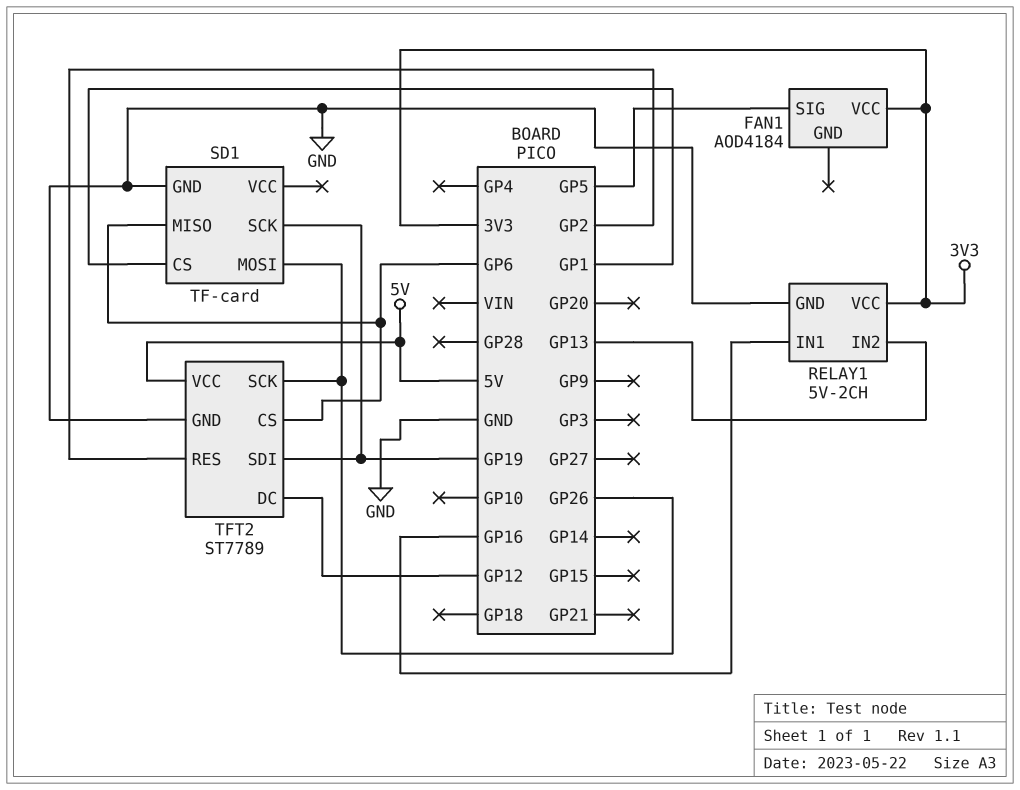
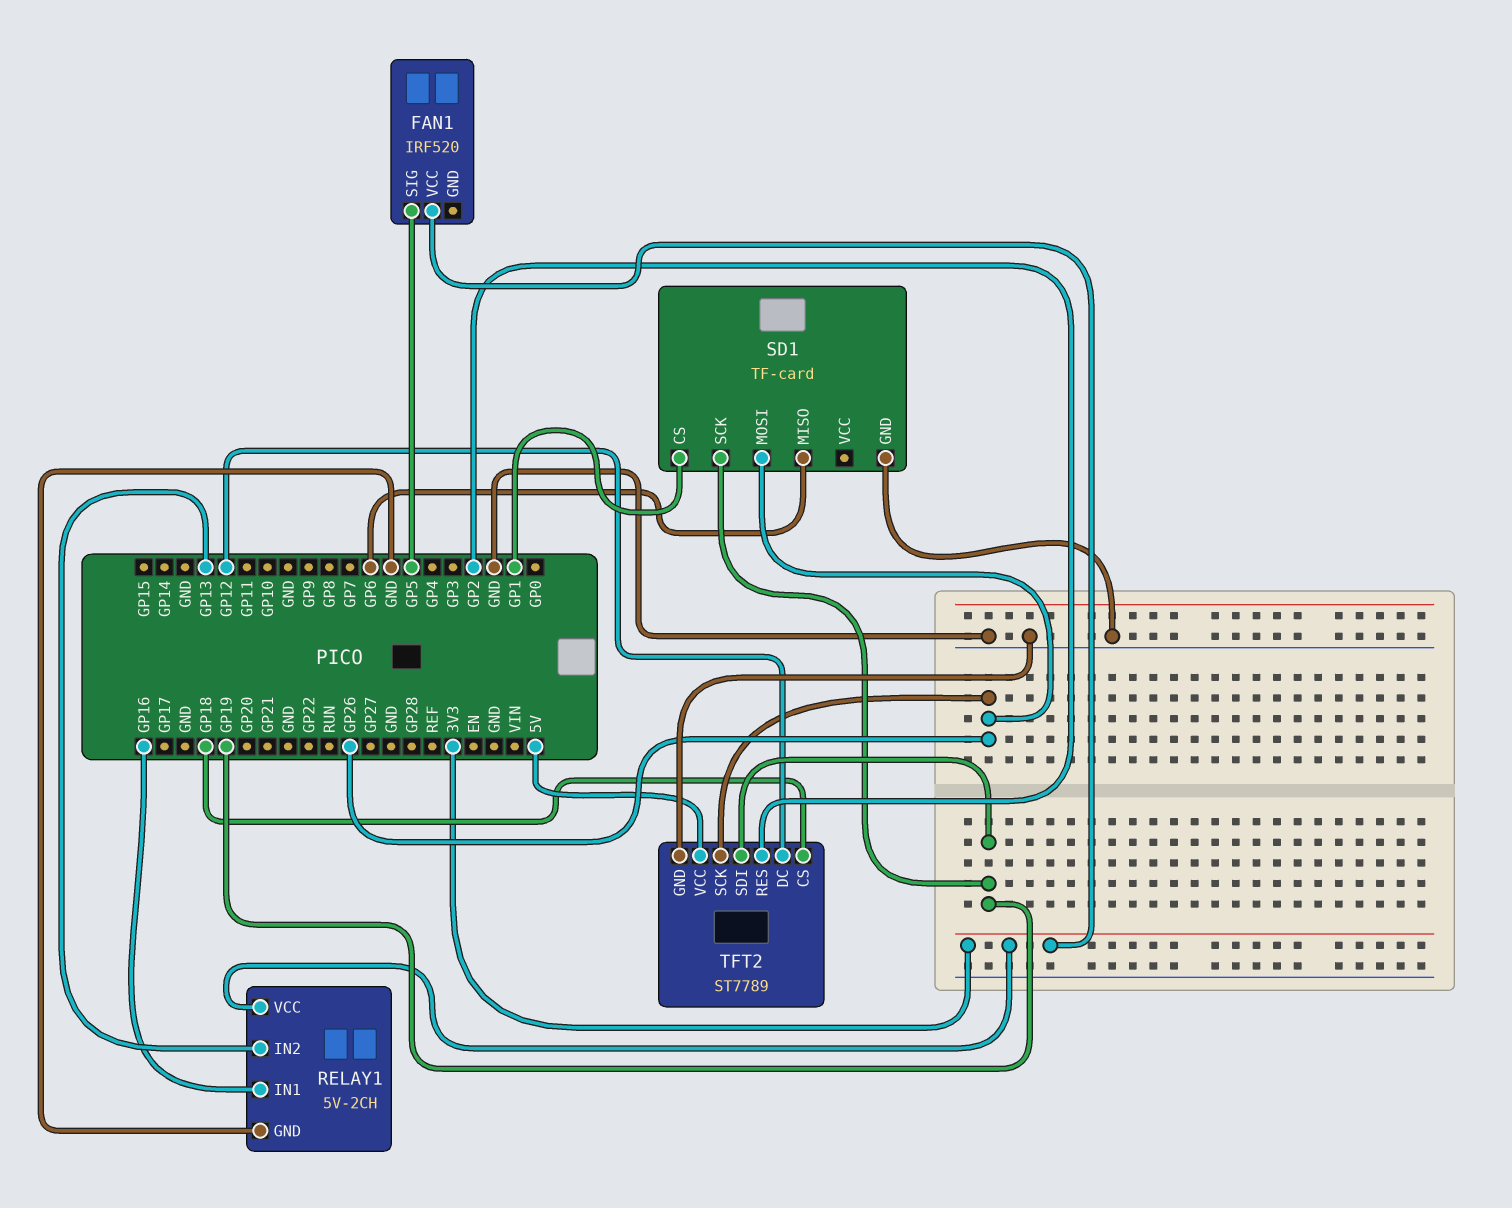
FAN1: AOD4184 -> IRF520
TFT2 pin CS: GP6 -> GP18

